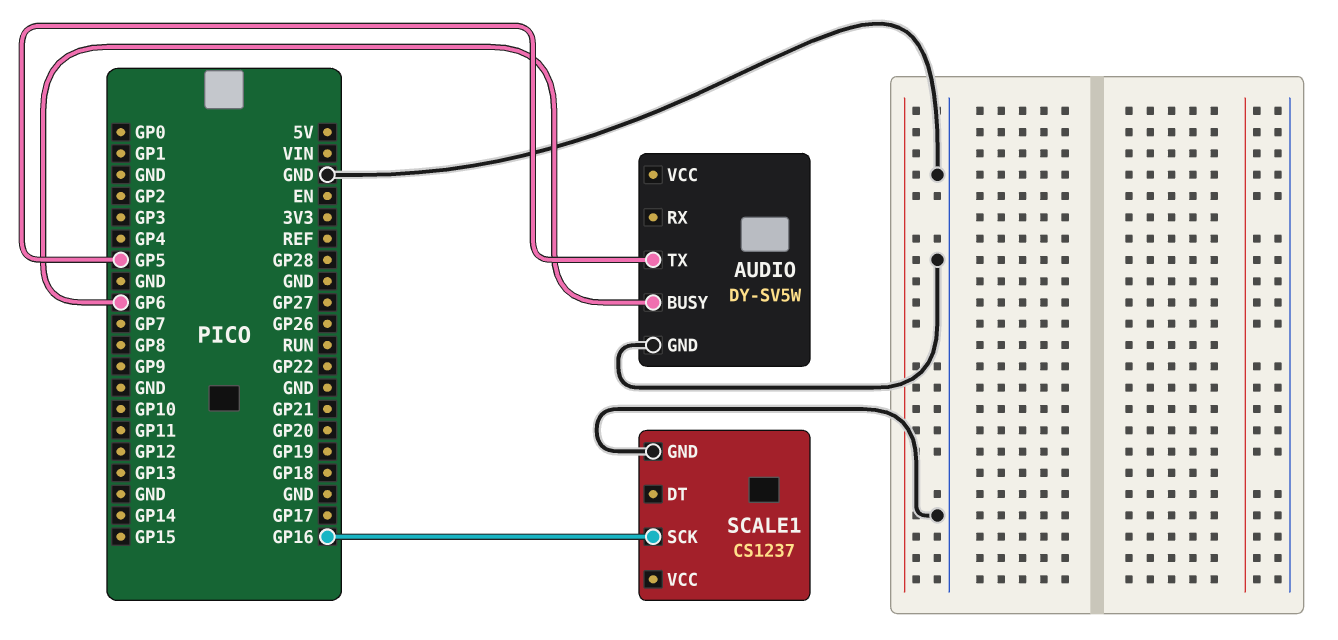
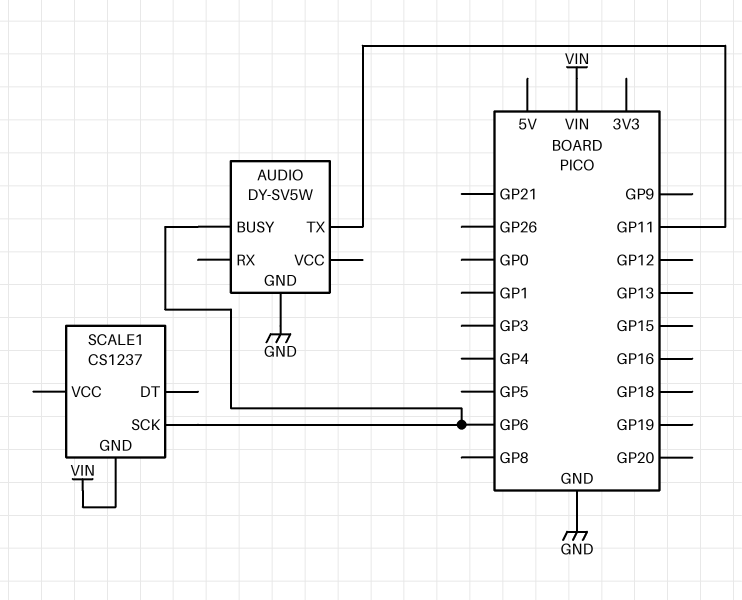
AUDIO pin TX: GP5 -> GP11
SCALE1 pin GND: GND -> VIN
SCALE1 pin SCK: GP16 -> GP6

